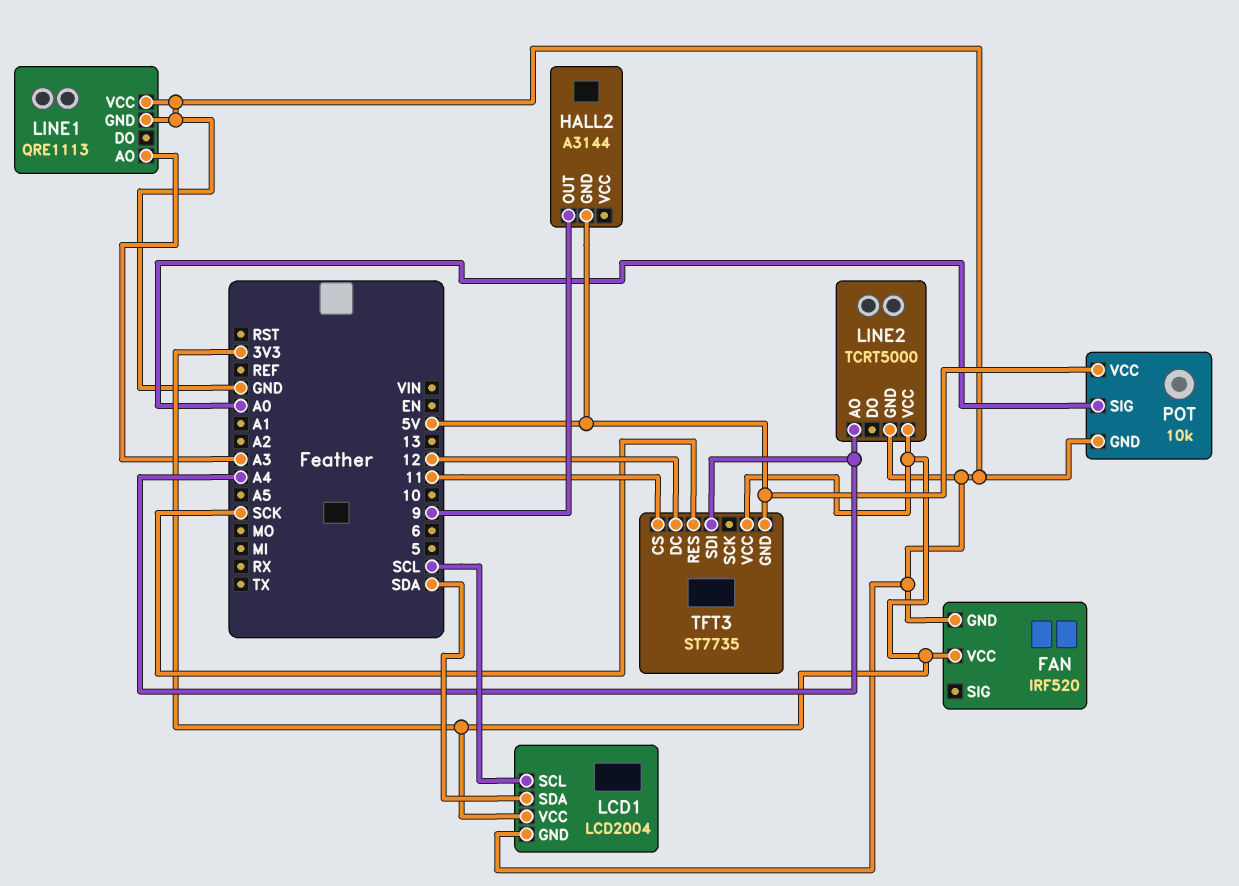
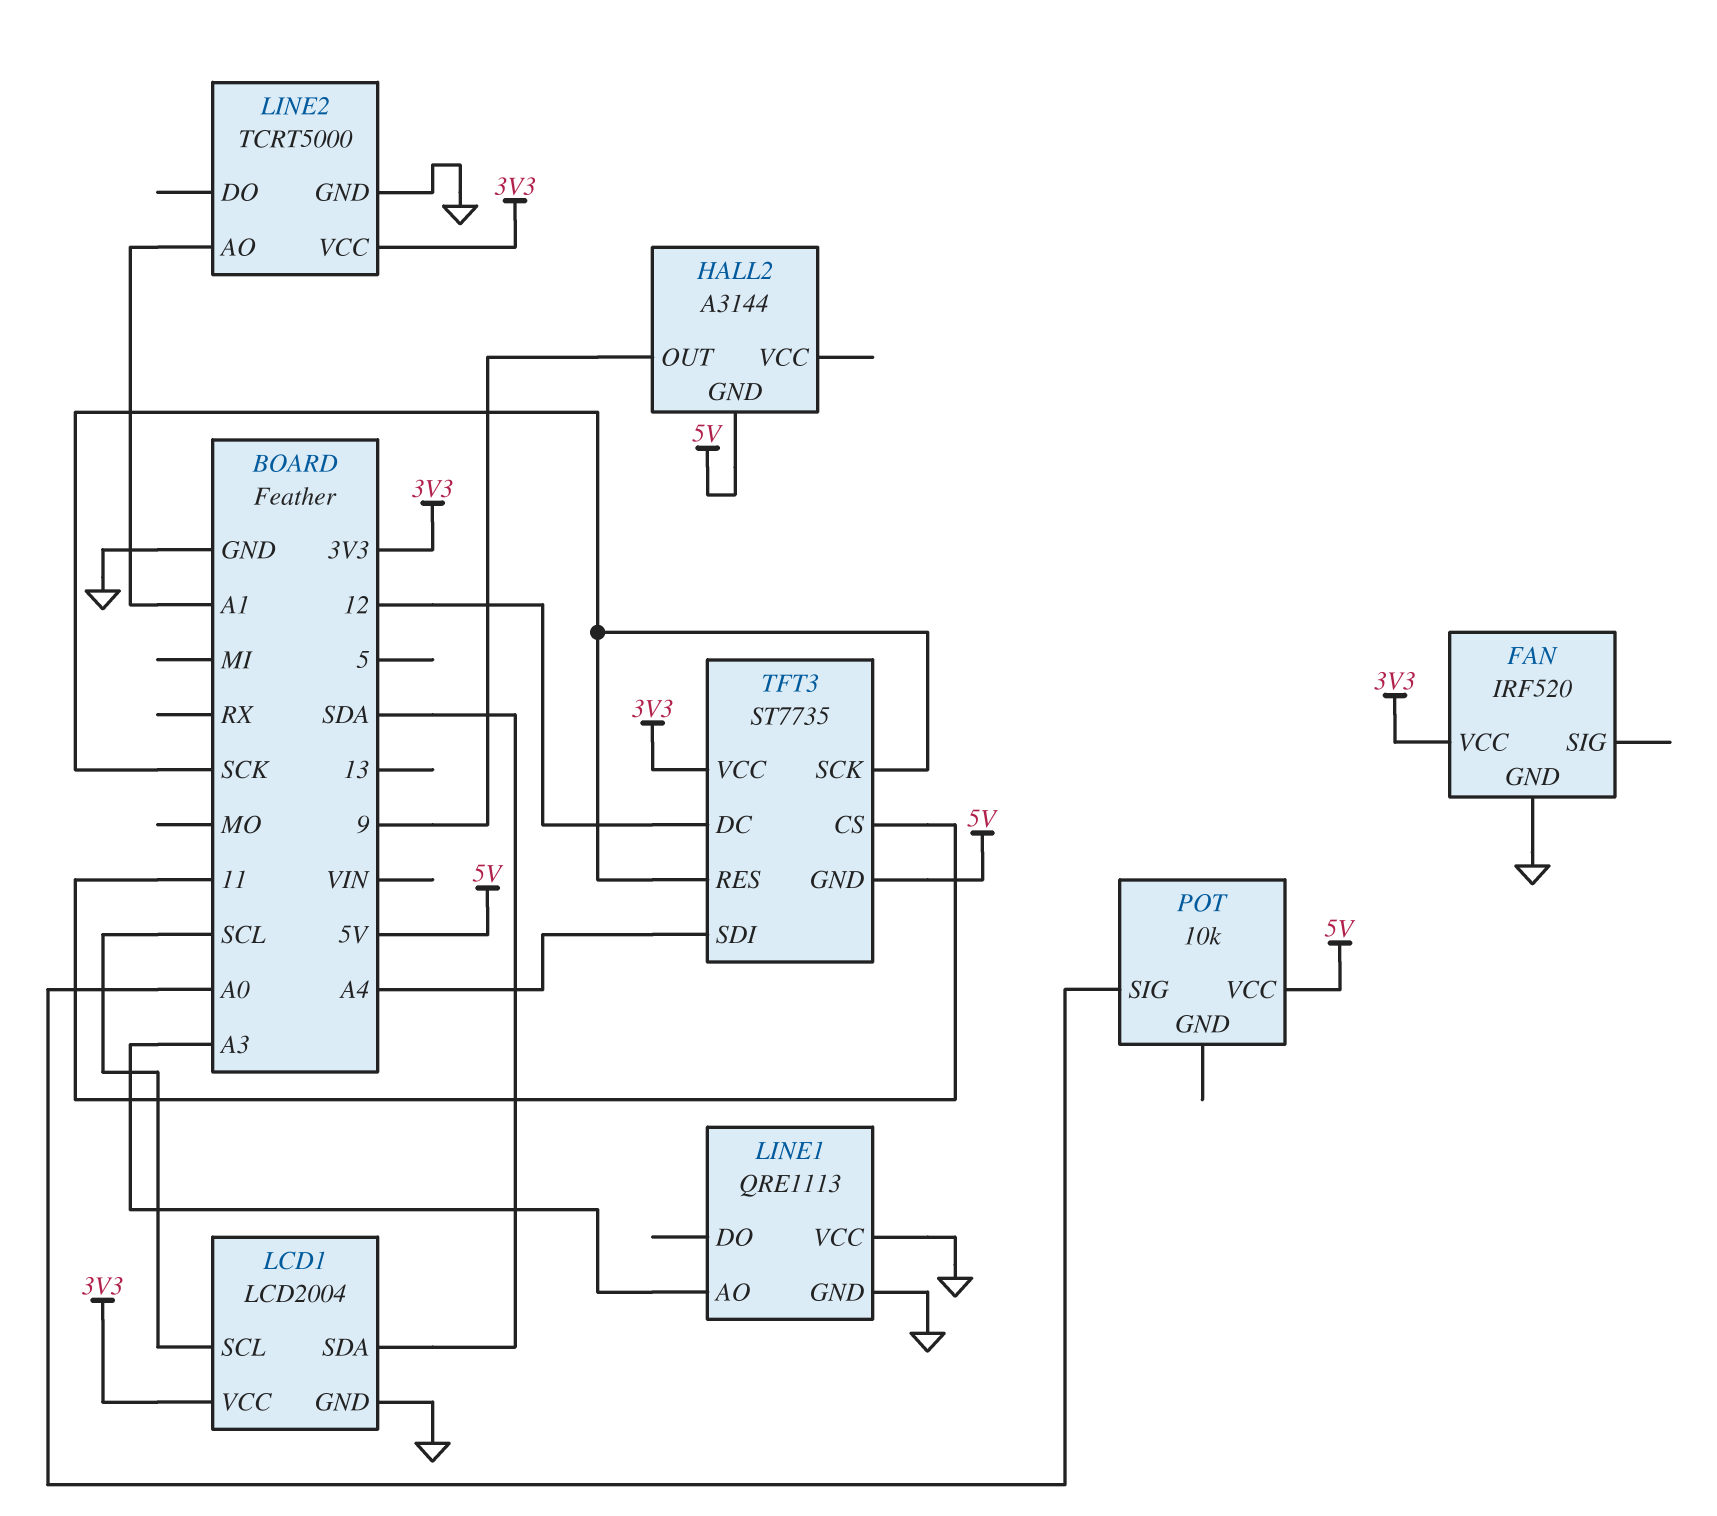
LINE2 pin AO: A4 -> A1
POT pin GND: GND -> none
TFT3 pin SCK: none -> SCK

